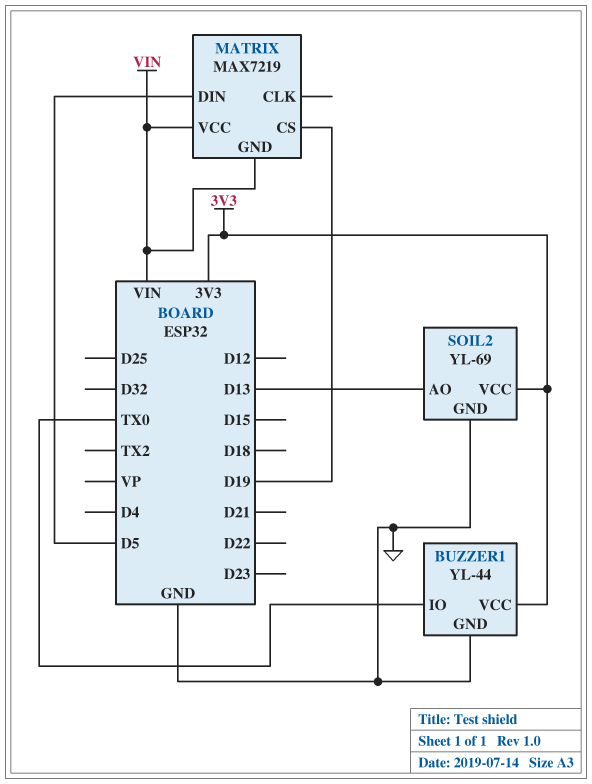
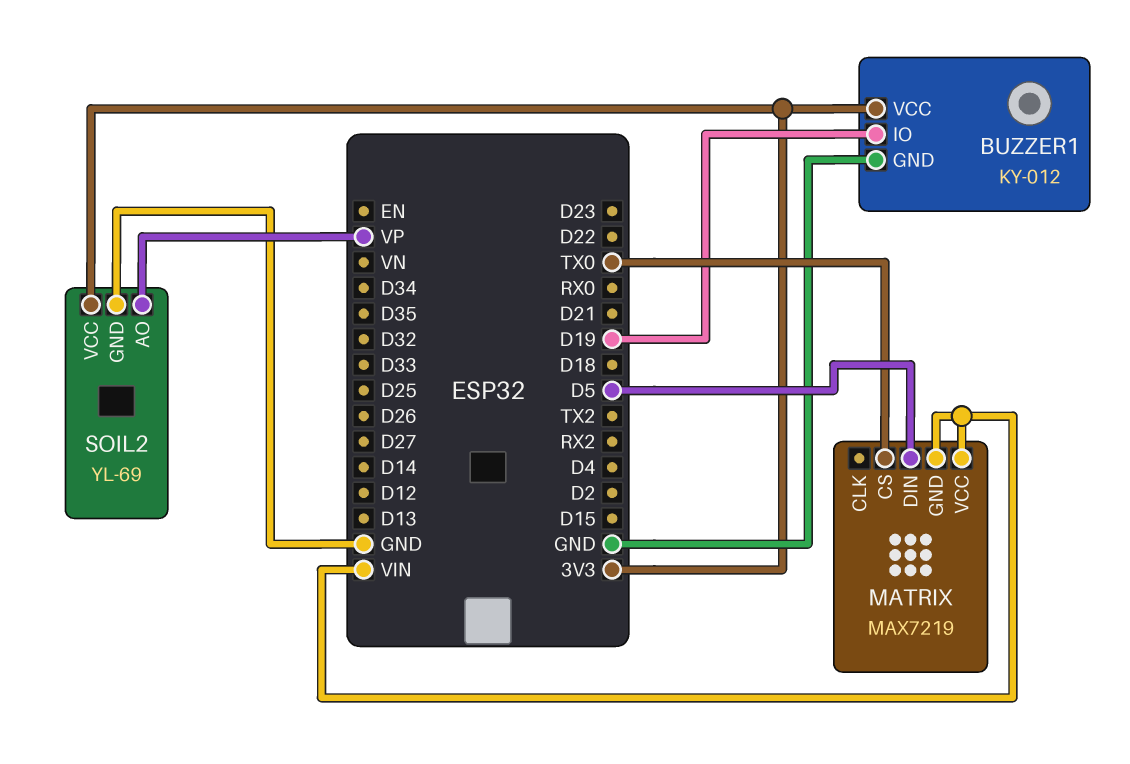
BUZZER1: YL-44 -> KY-012
BUZZER1 pin IO: TX0 -> D19
MATRIX pin CS: D19 -> TX0
SOIL2 pin AO: D13 -> VP

